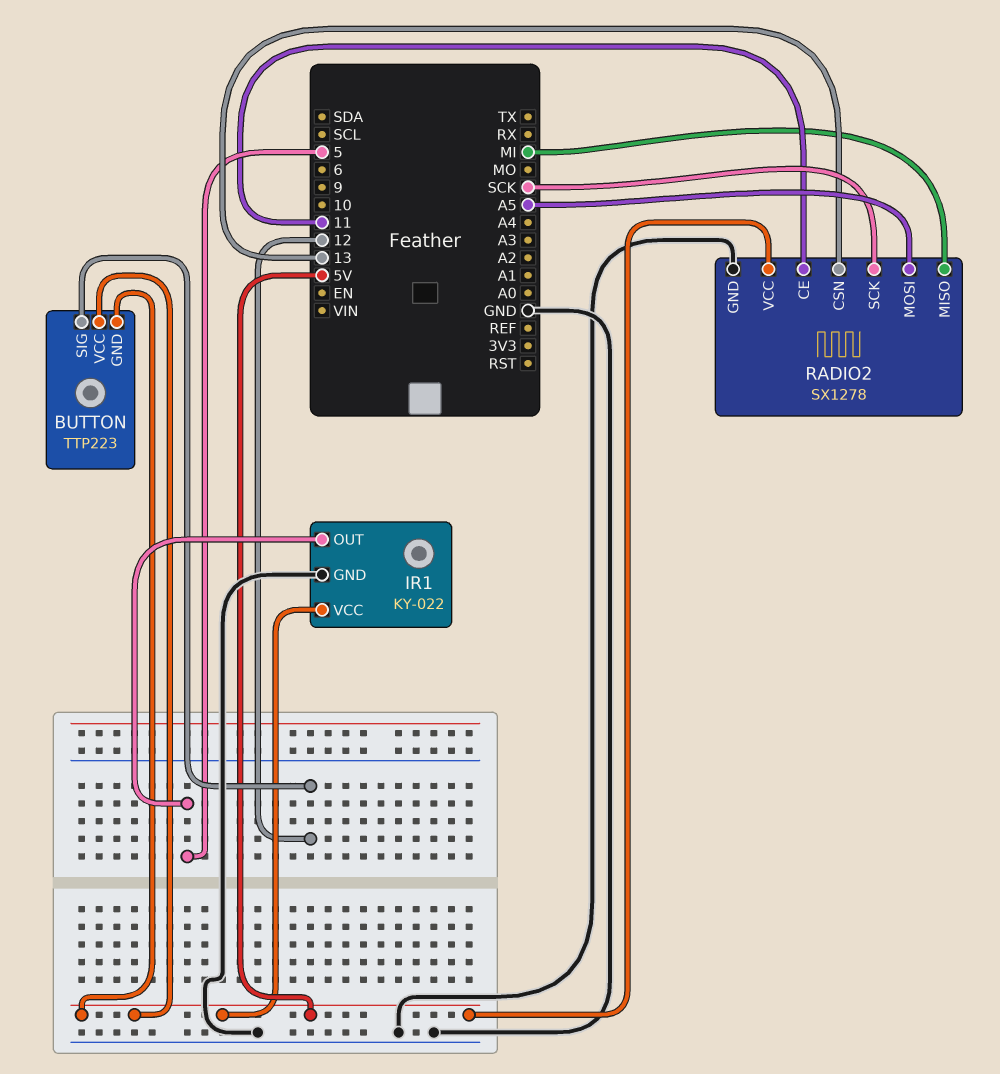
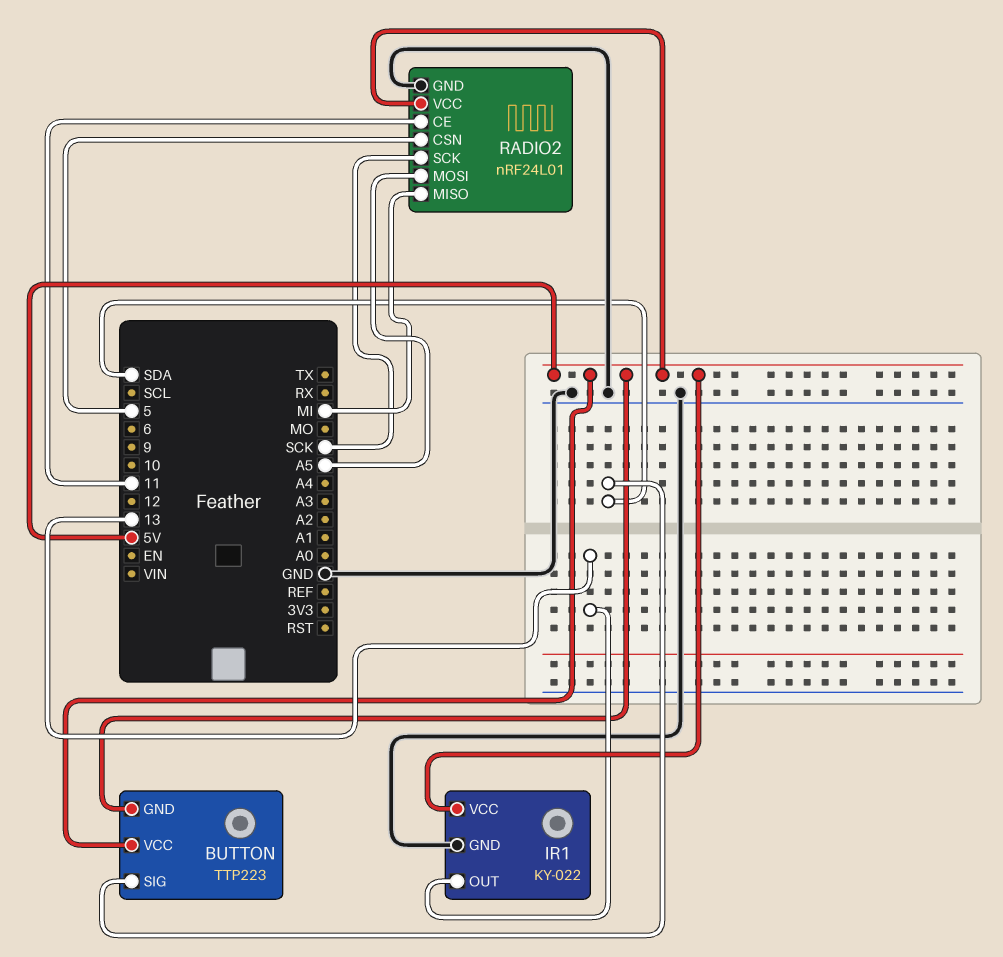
BUTTON pin SIG: 12 -> SDA
IR1 pin OUT: 5 -> 13
RADIO2: SX1278 -> nRF24L01
RADIO2 pin CSN: 13 -> 5

